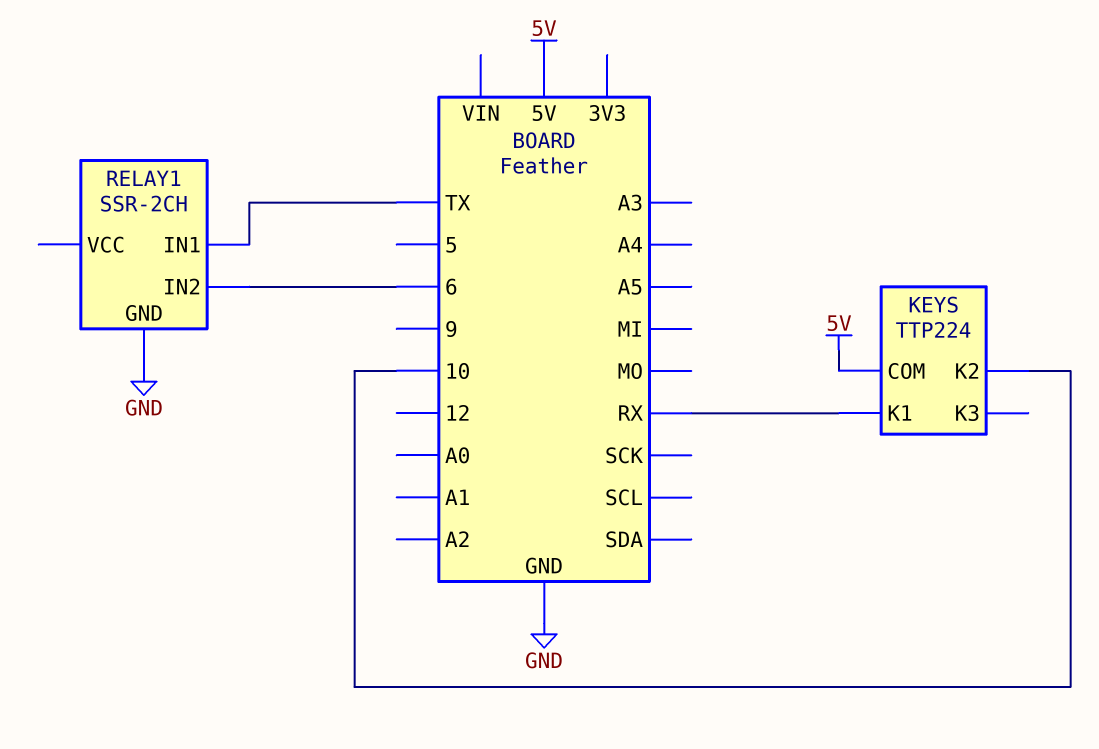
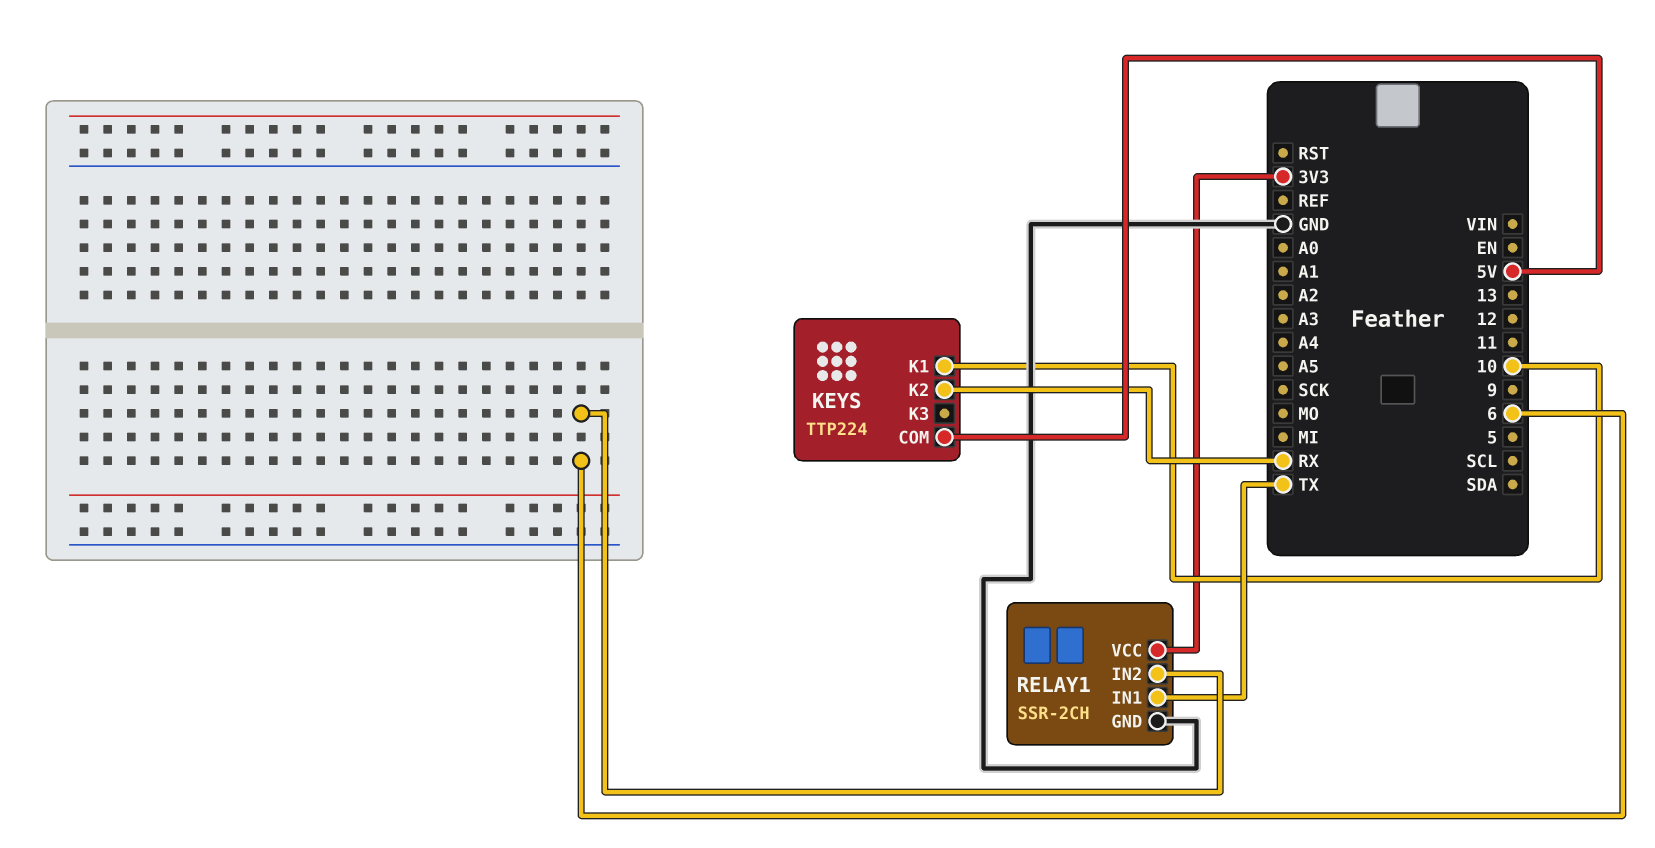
KEYS pin K1: RX -> 10
KEYS pin K2: 10 -> RX
RELAY1 pin VCC: none -> 3V3

